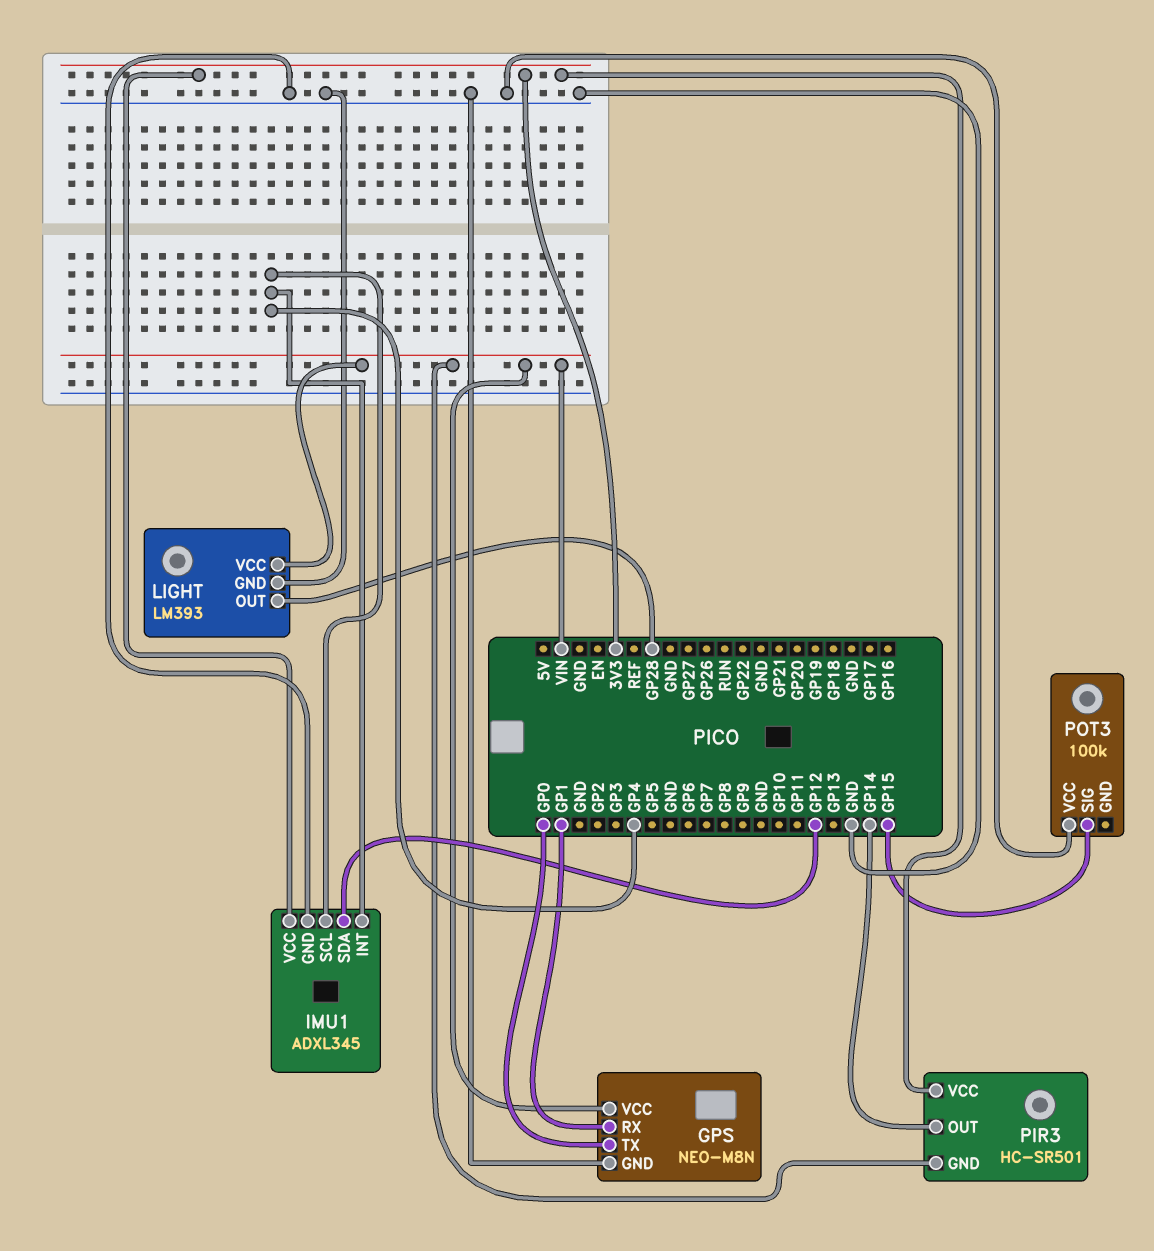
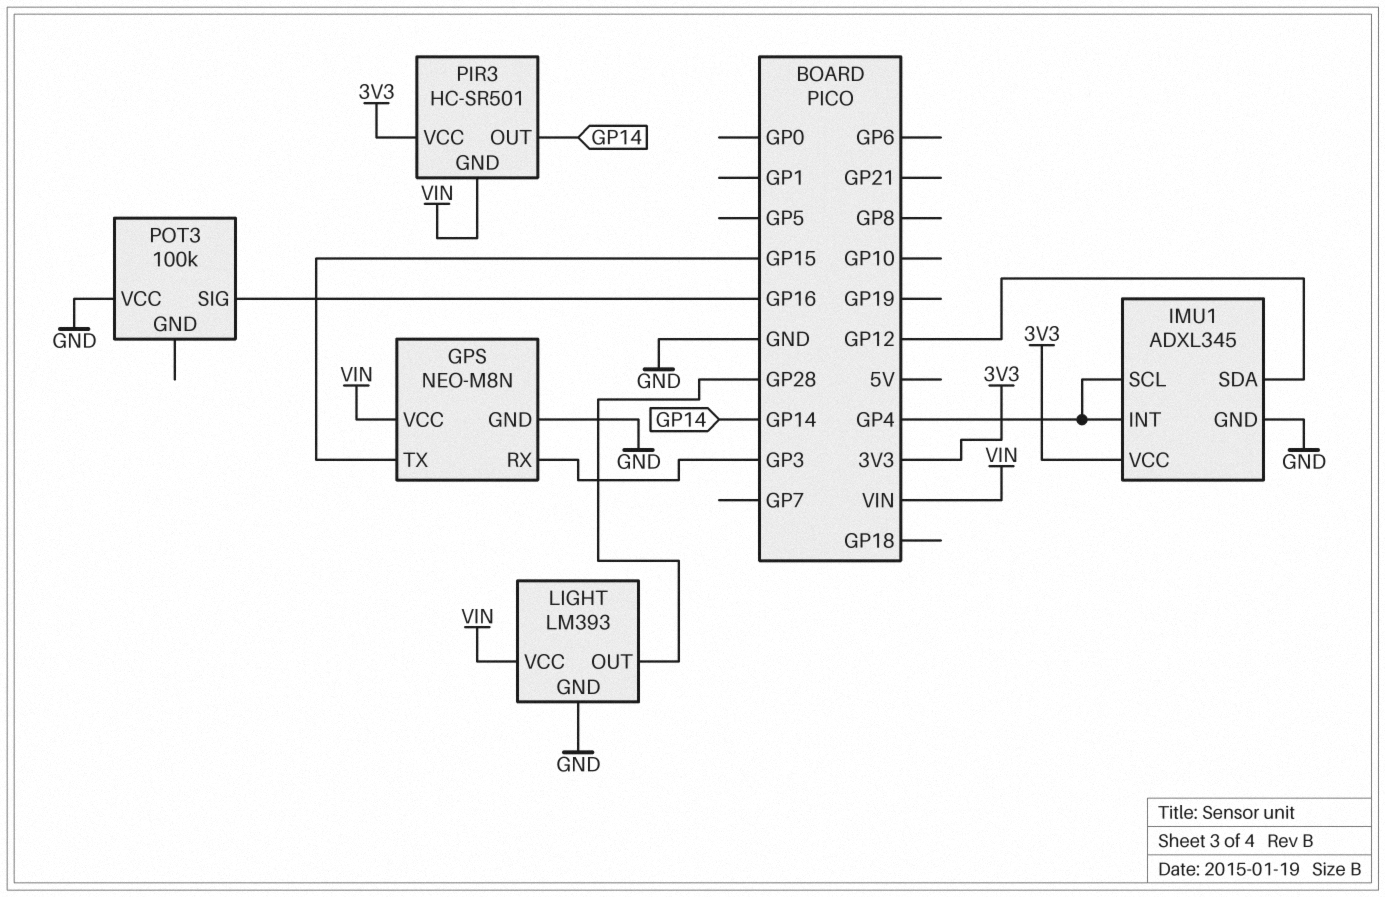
GPS pin RX: GP1 -> GP3
GPS pin TX: GP0 -> GP15
POT3 pin SIG: GP15 -> GP16

